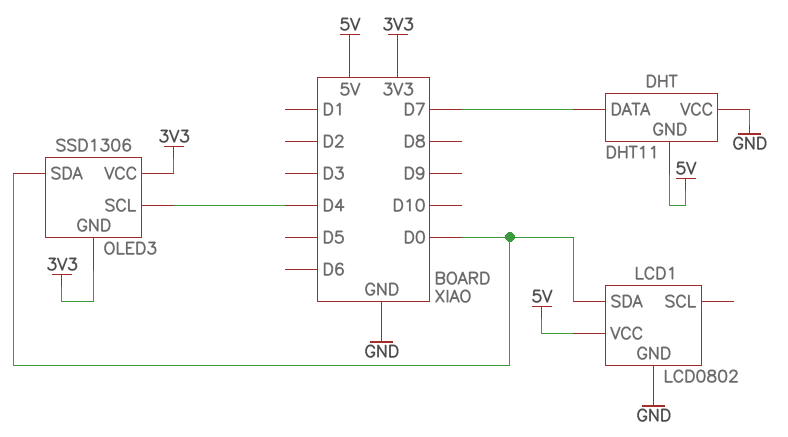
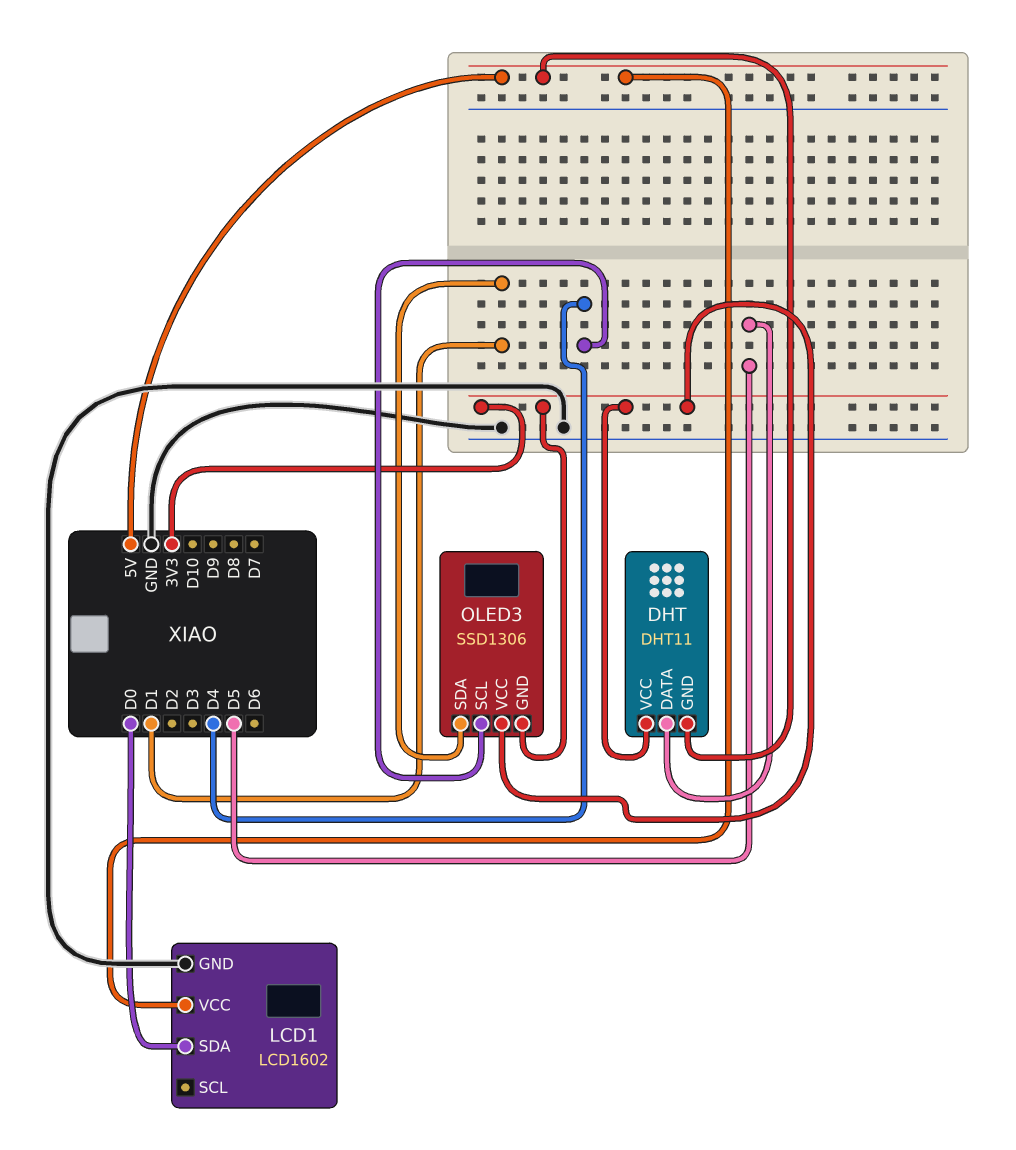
DHT pin DATA: D7 -> D5
DHT pin VCC: GND -> 3V3
LCD1: LCD0802 -> LCD1602
OLED3 pin SDA: D0 -> D1

